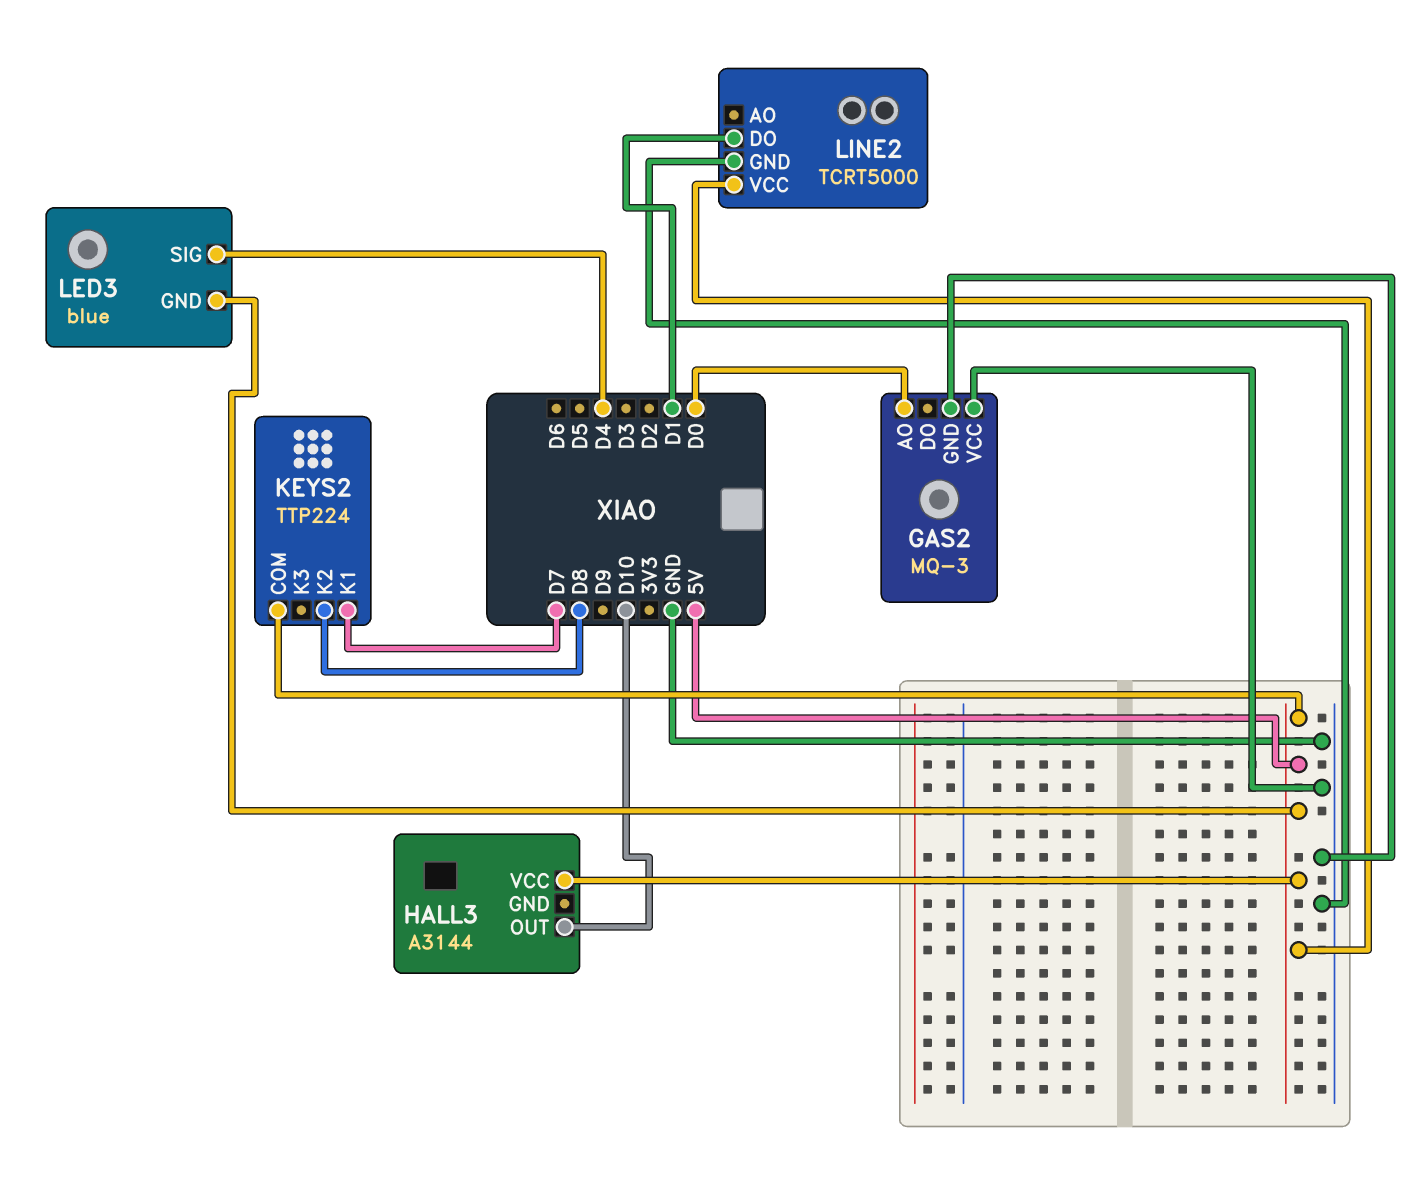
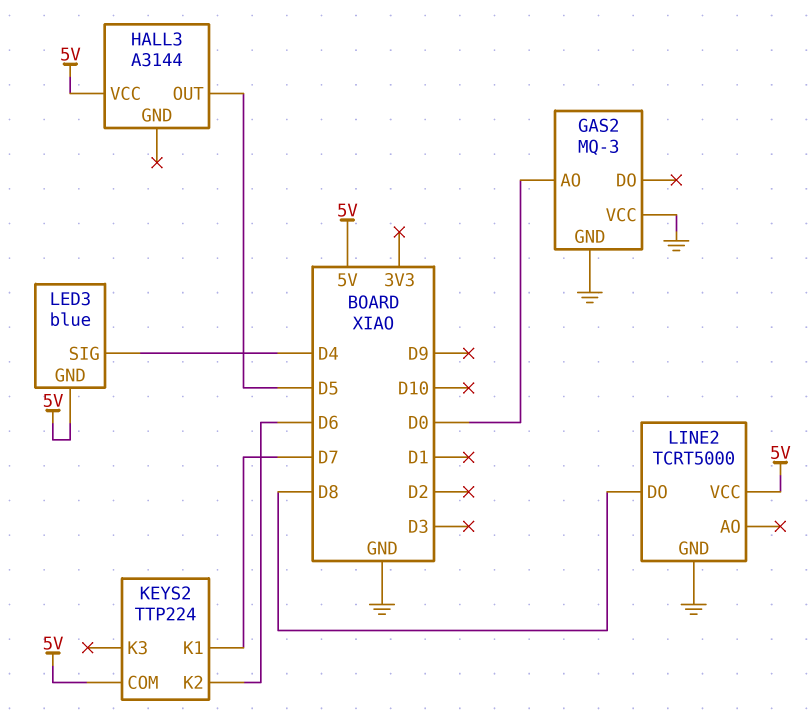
HALL3 pin OUT: D10 -> D5
KEYS2 pin K2: D8 -> D6
LINE2 pin DO: D1 -> D8

